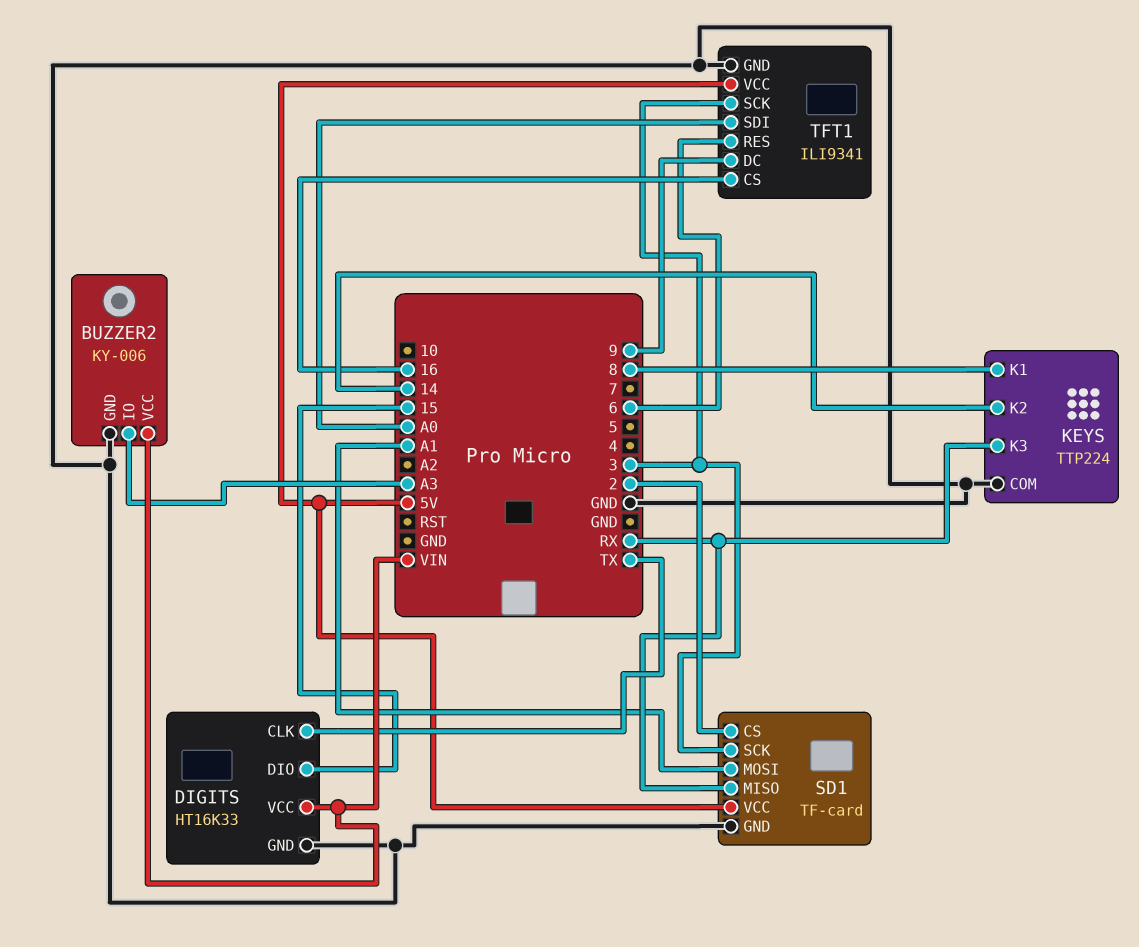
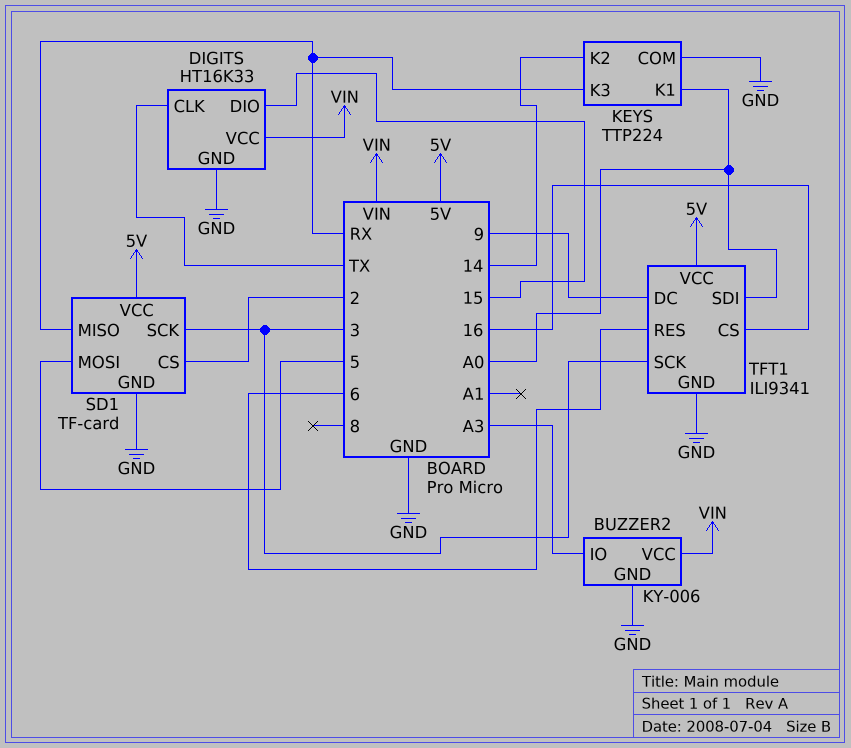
KEYS pin K1: 8 -> A0
SD1 pin MOSI: A1 -> 5

